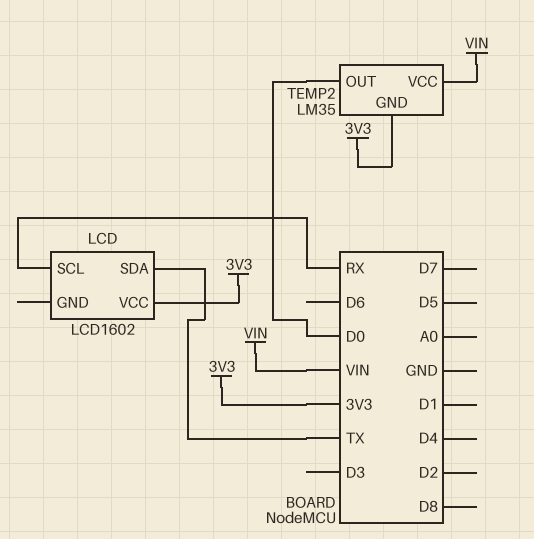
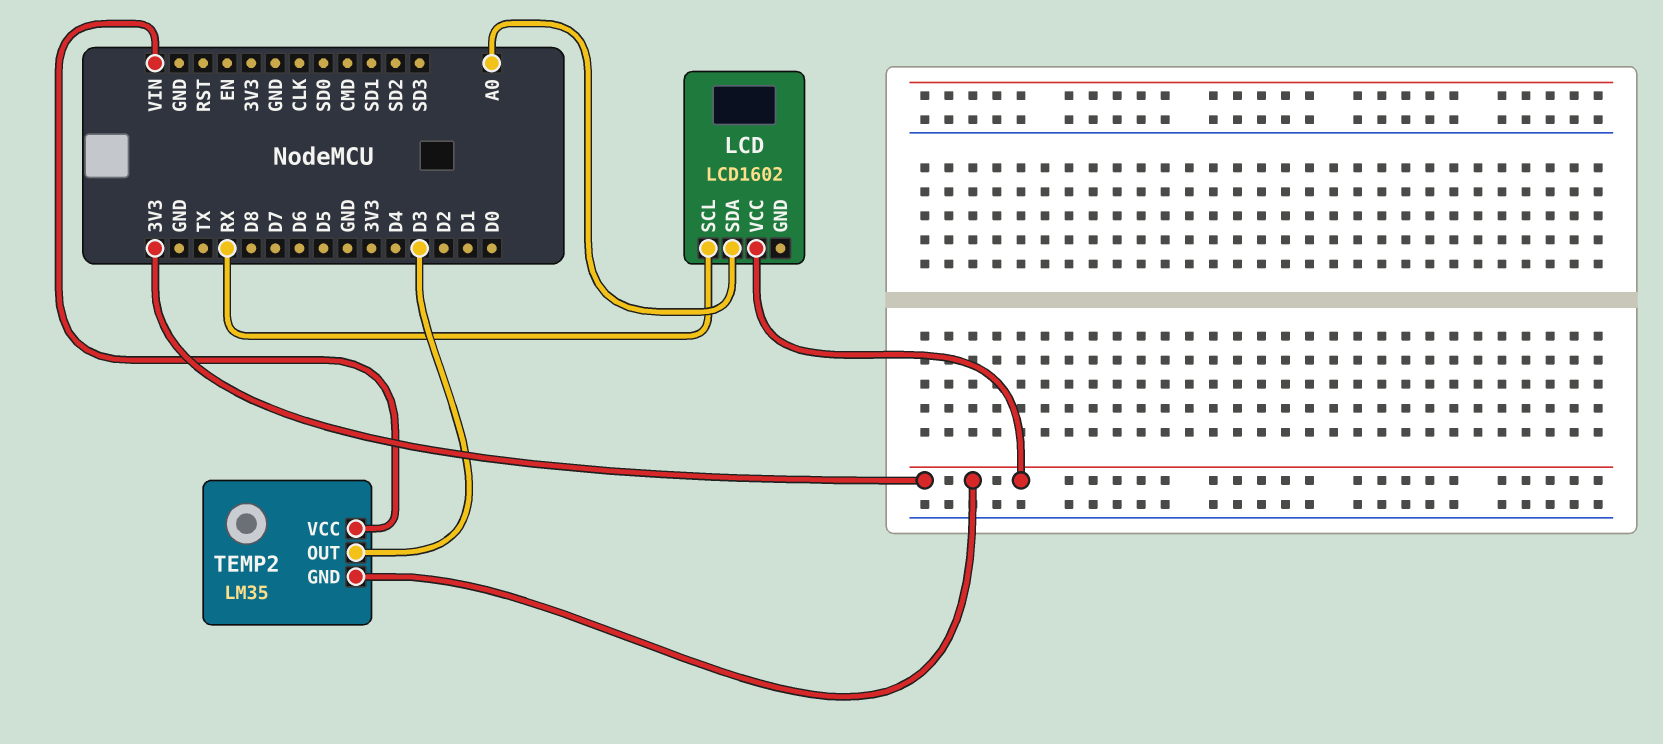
LCD pin SDA: TX -> A0
TEMP2 pin OUT: D0 -> D3

